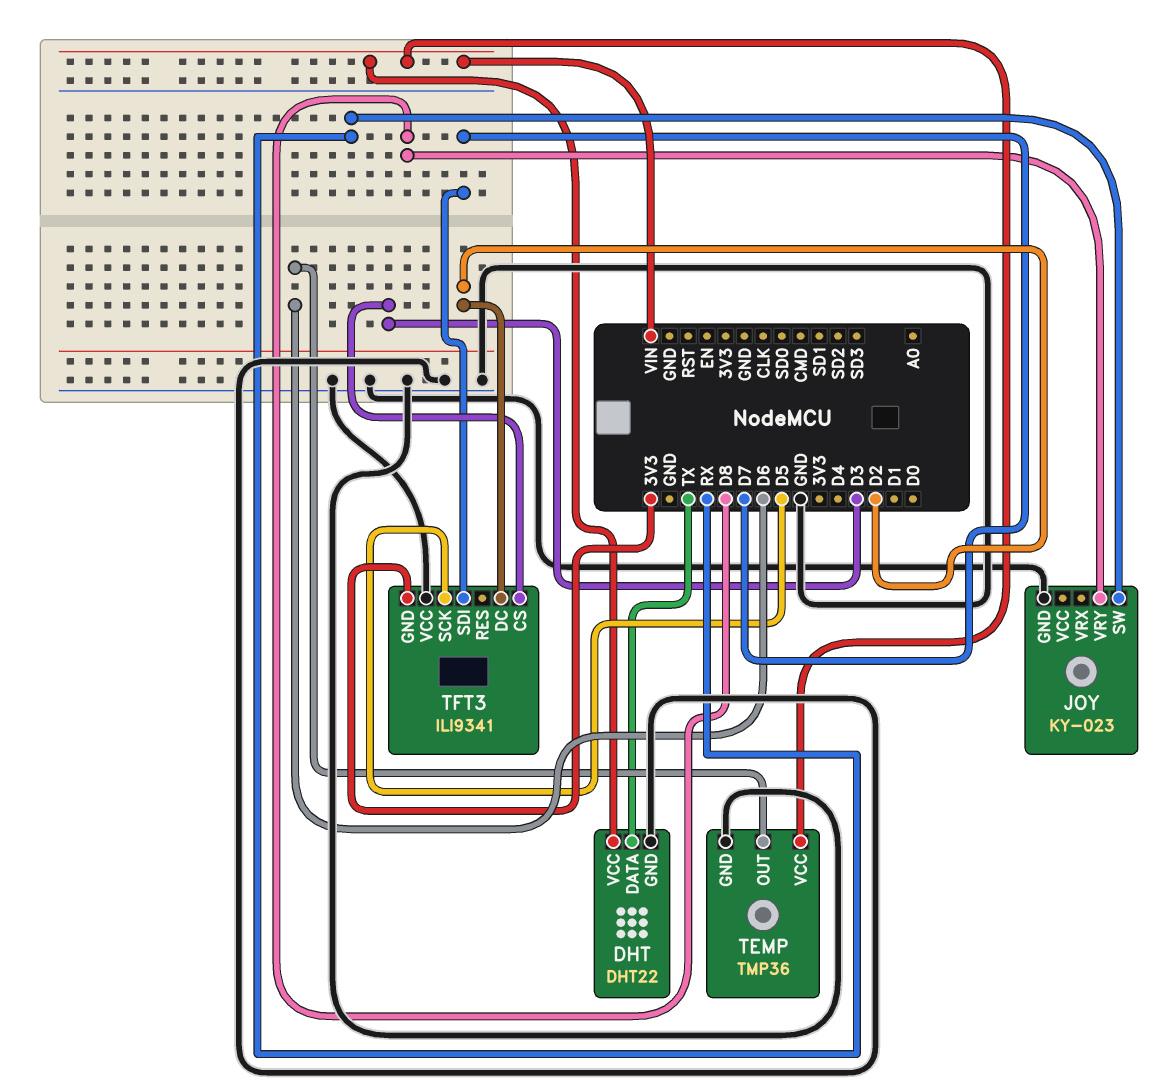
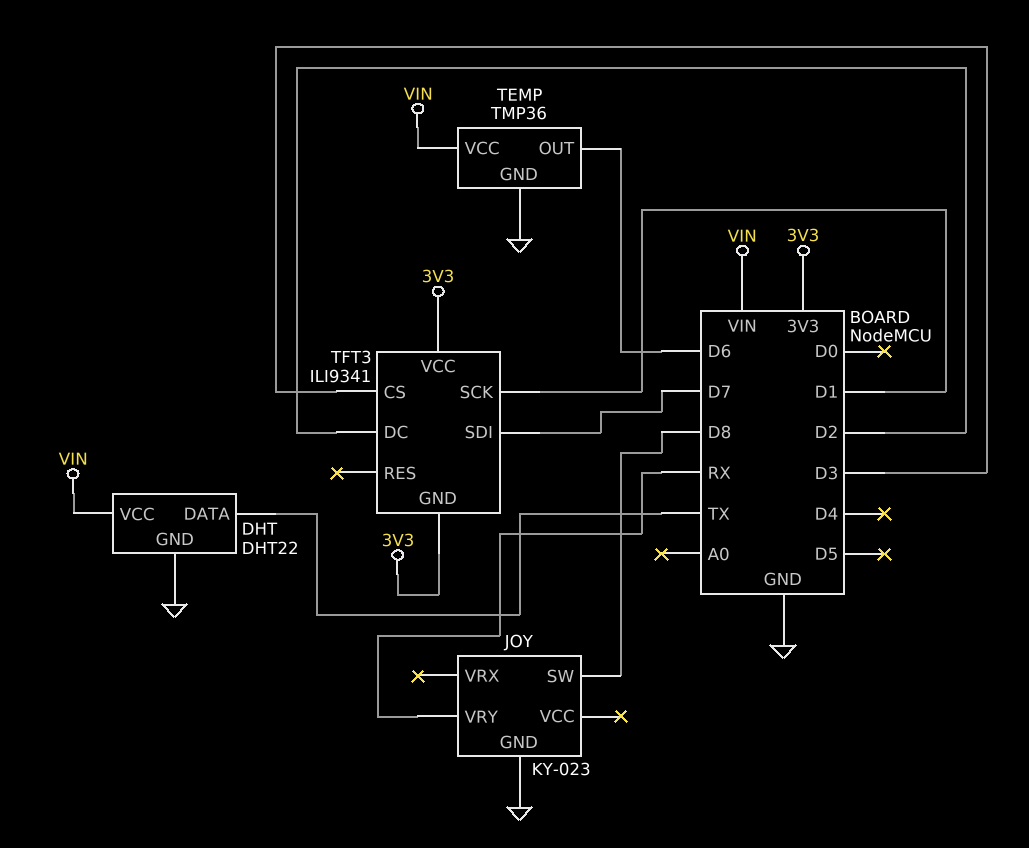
JOY pin SW: RX -> D8
JOY pin VRY: D8 -> RX
TFT3 pin SCK: D5 -> D1
TFT3 pin VCC: GND -> 3V3

